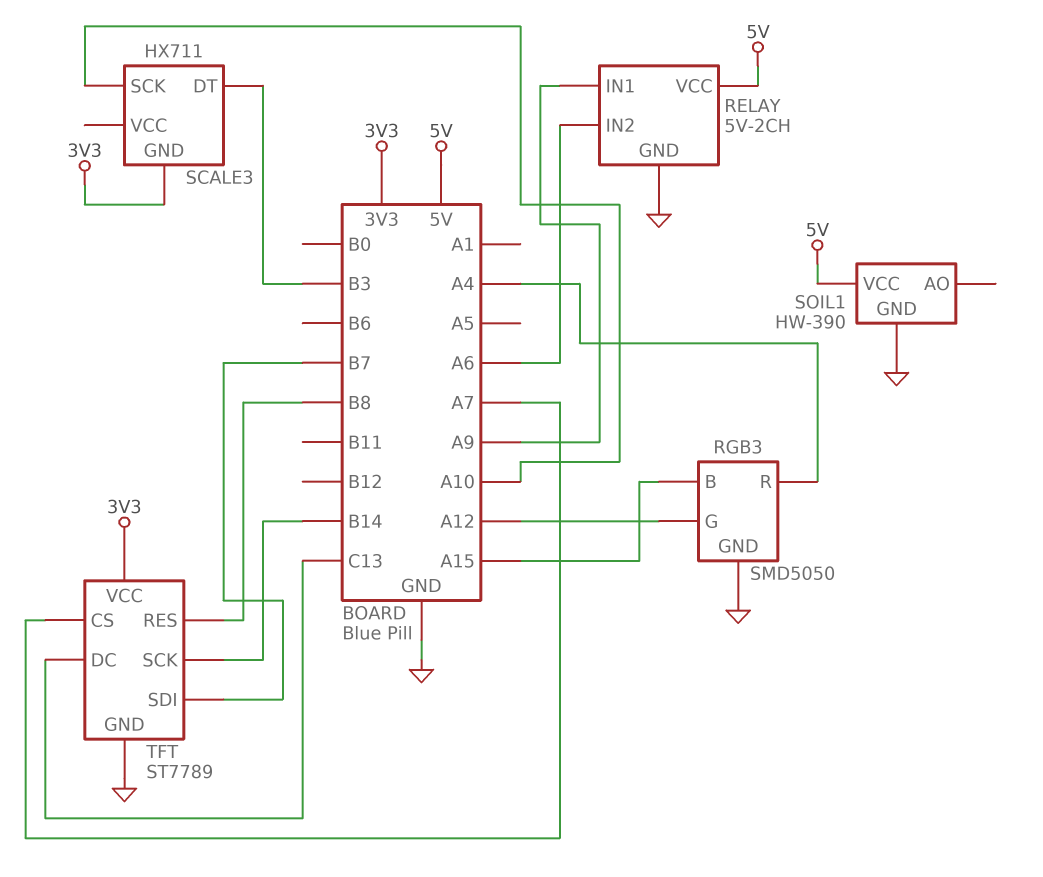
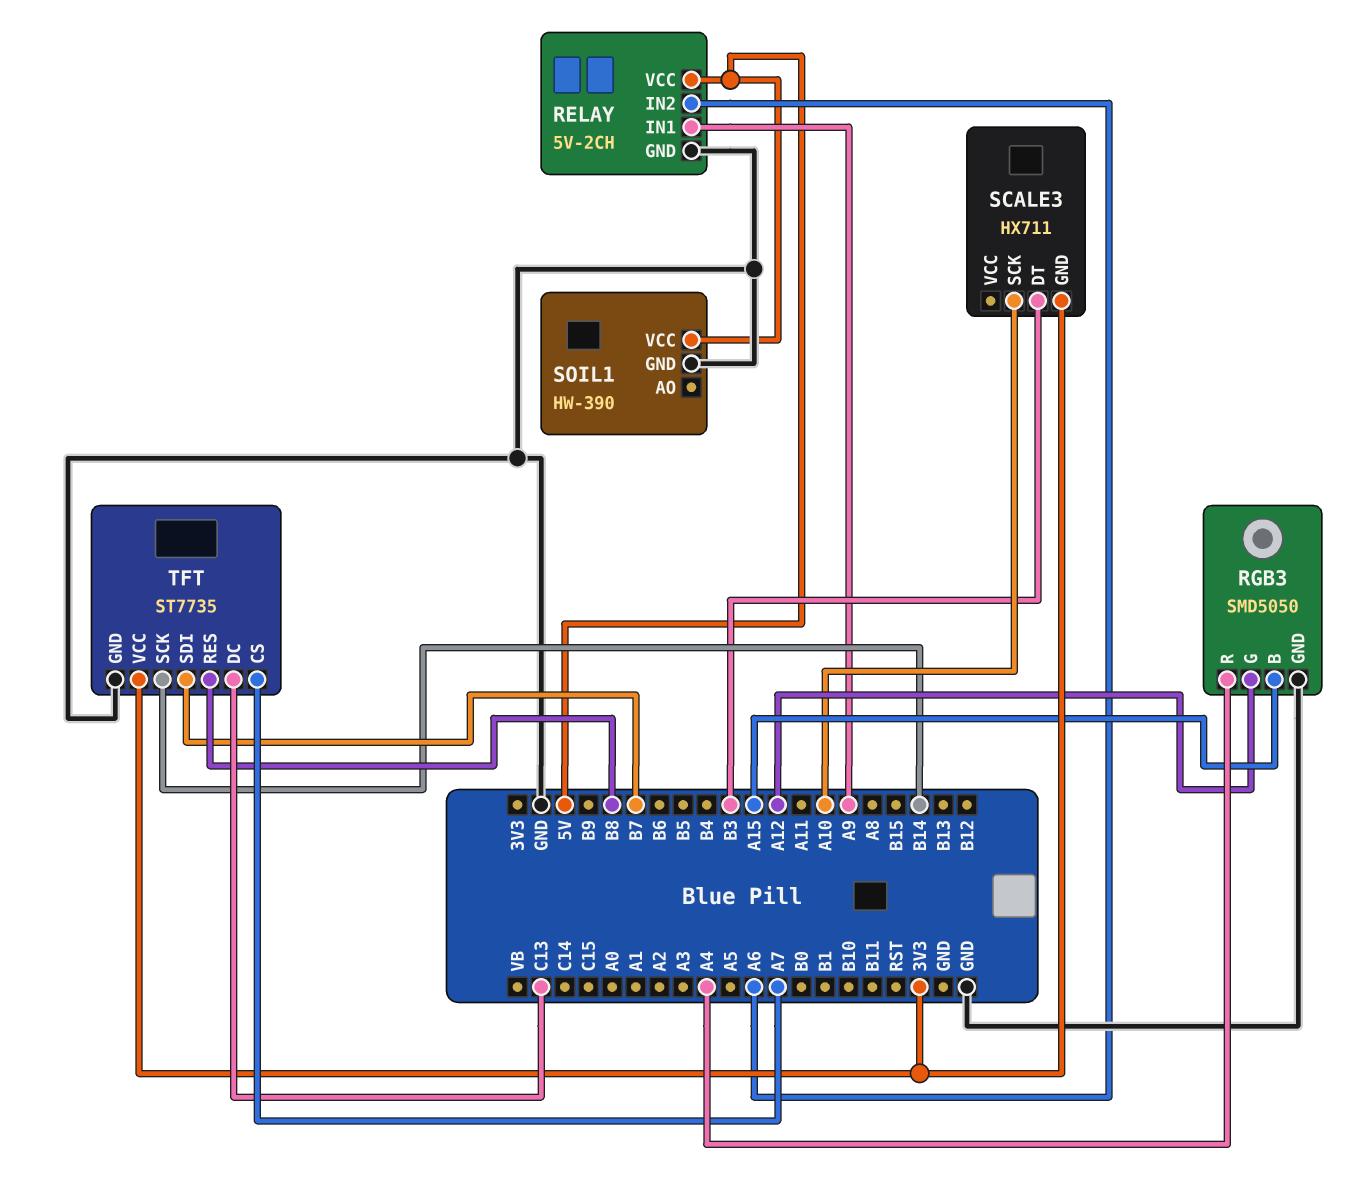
TFT: ST7789 -> ST7735

